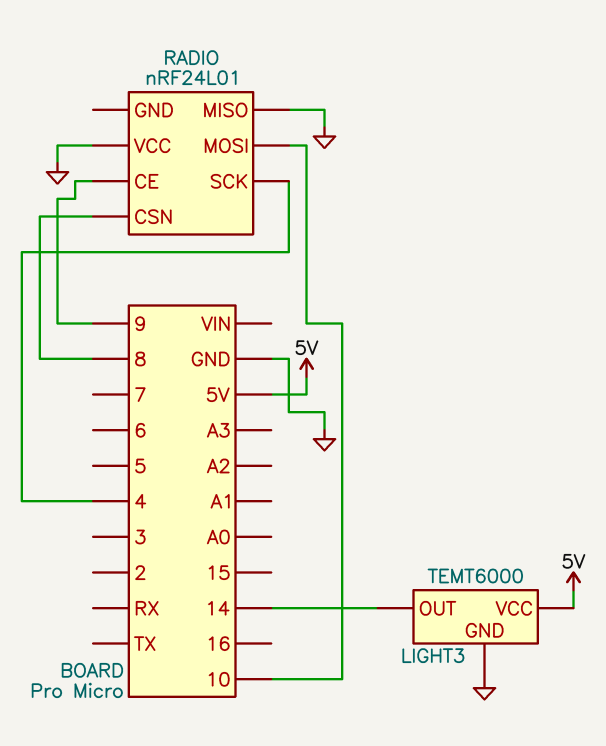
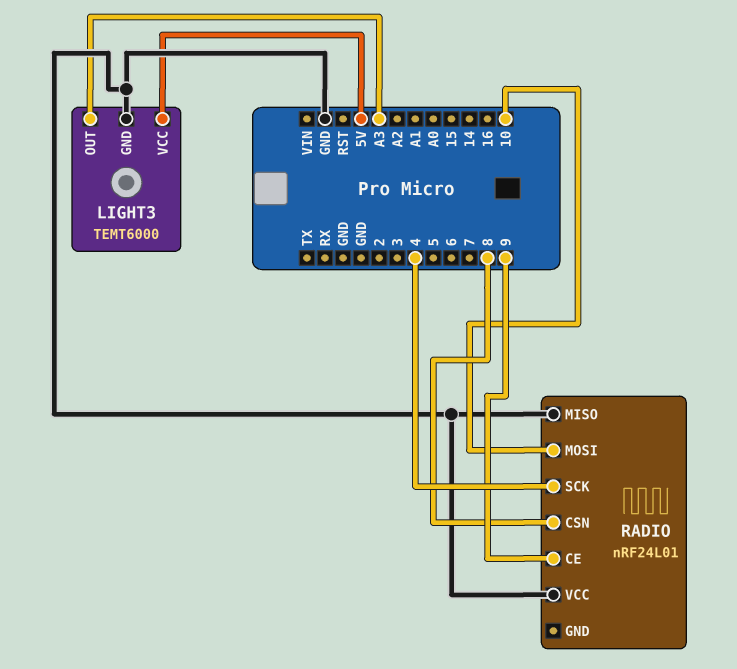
LIGHT3 pin OUT: 14 -> A3

